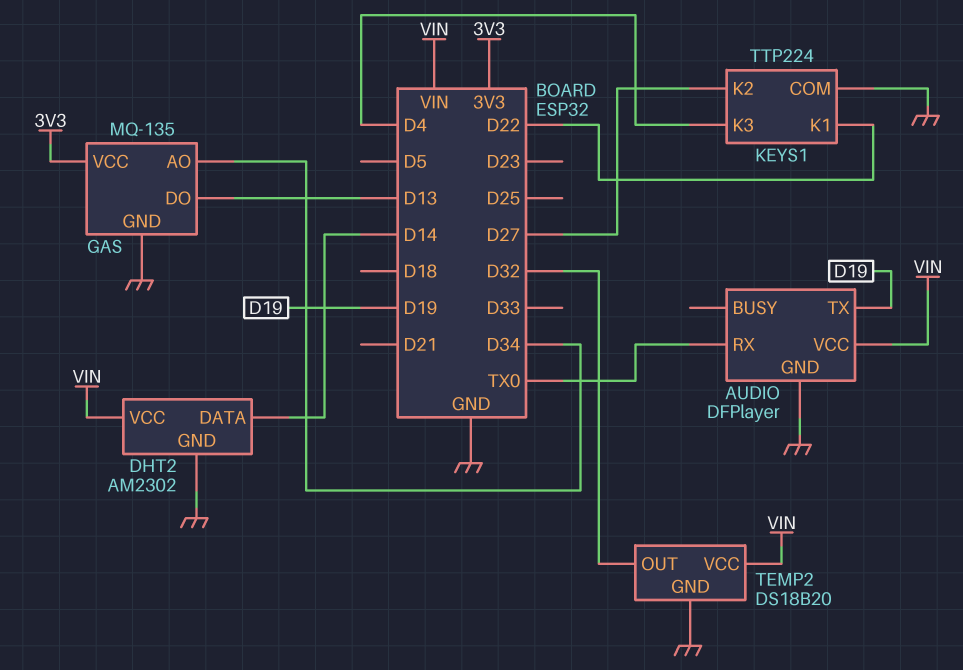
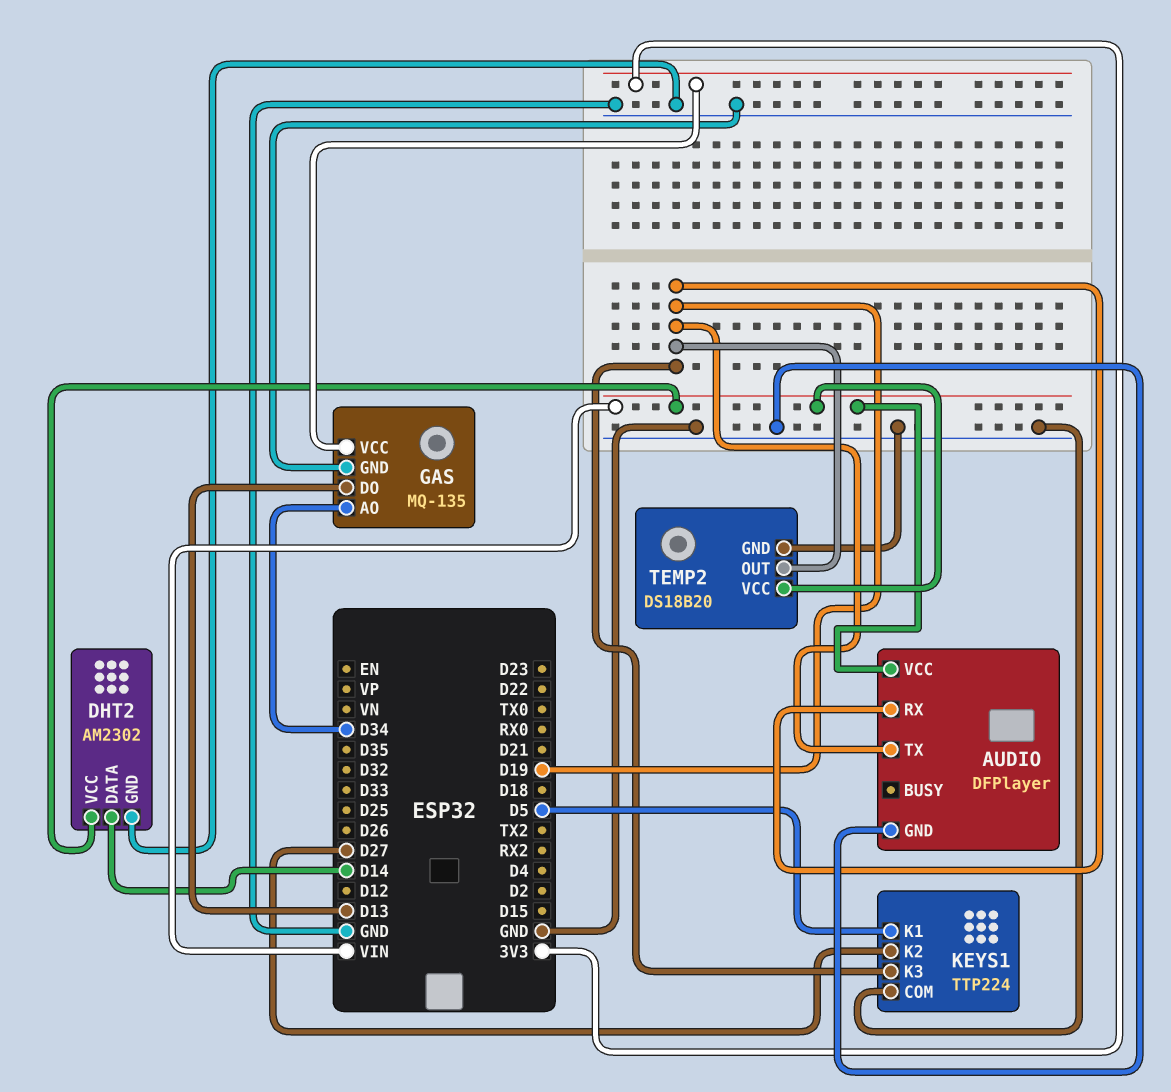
AUDIO pin RX: TX0 -> D19
KEYS1 pin K1: D22 -> D5
KEYS1 pin K3: D4 -> D19
TEMP2 pin OUT: D32 -> D19

